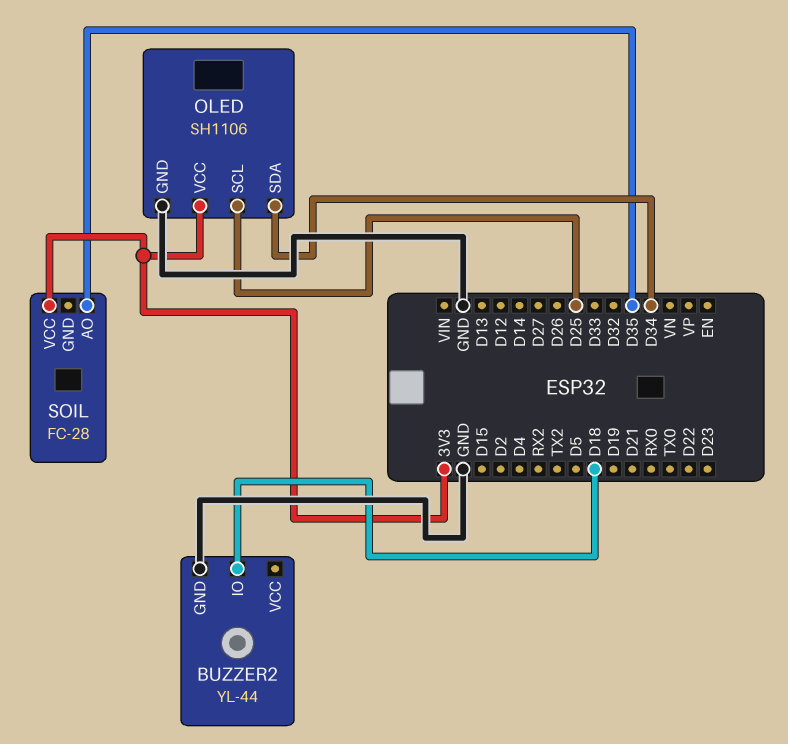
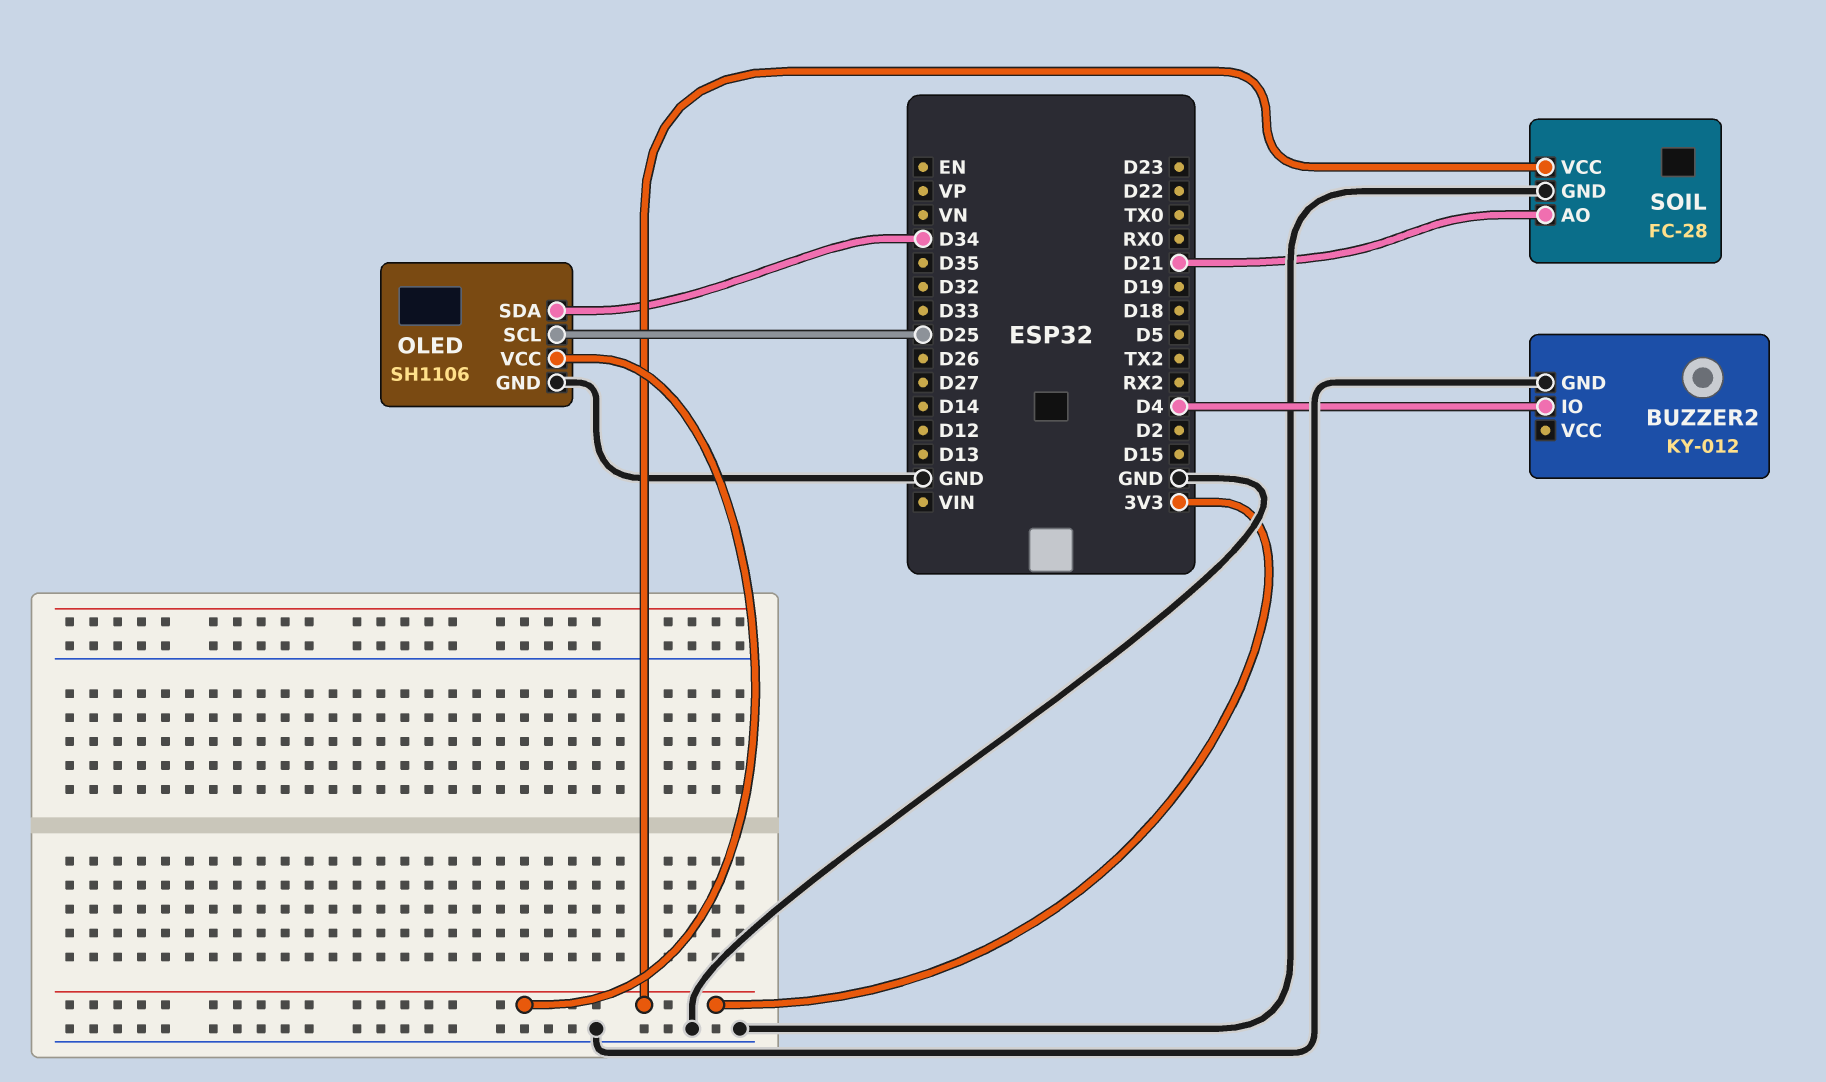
BUZZER2: YL-44 -> KY-012
BUZZER2 pin IO: D18 -> D4
SOIL pin AO: D35 -> D21
SOIL pin GND: none -> GND

